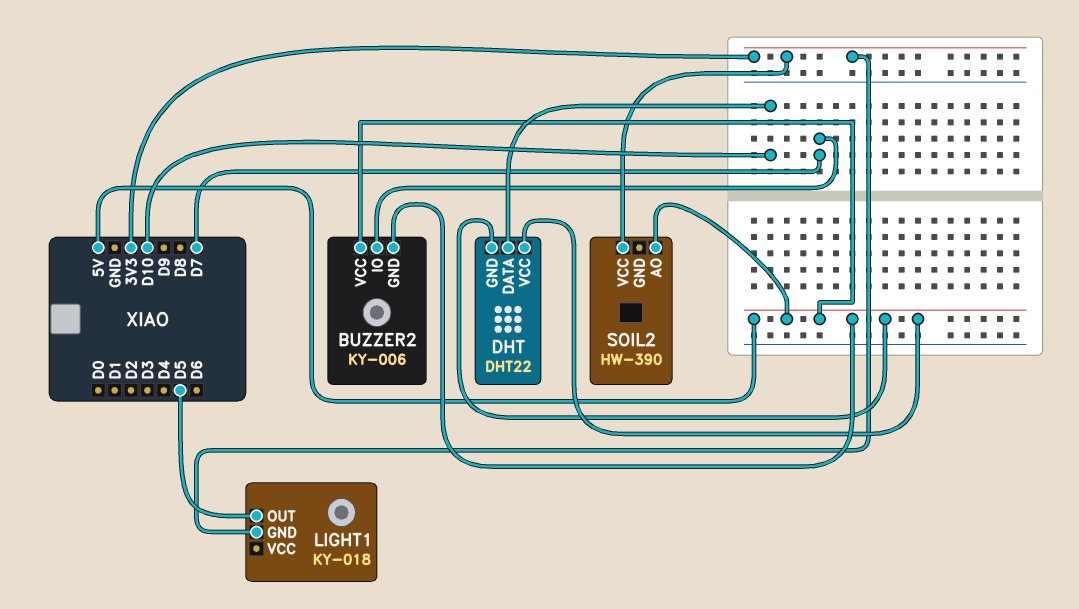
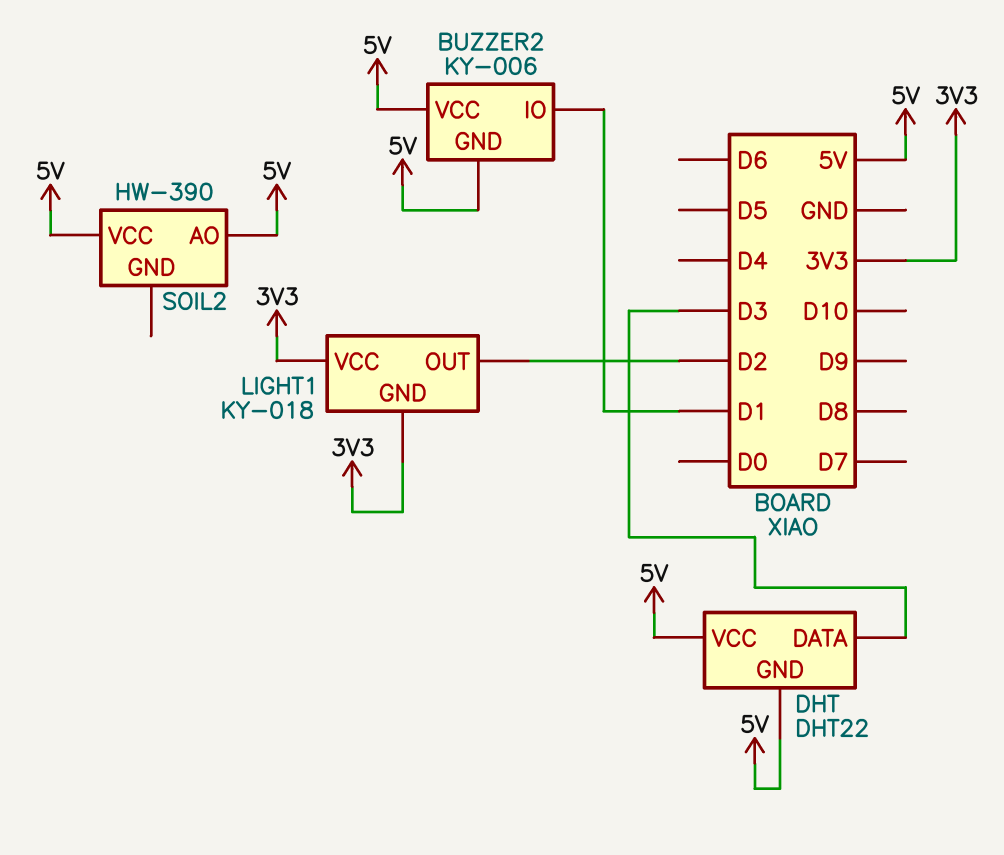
BUZZER2 pin IO: D7 -> D1
DHT pin DATA: D10 -> D3
LIGHT1 pin OUT: D5 -> D2
LIGHT1 pin VCC: none -> 3V3
SOIL2 pin VCC: 3V3 -> 5V

